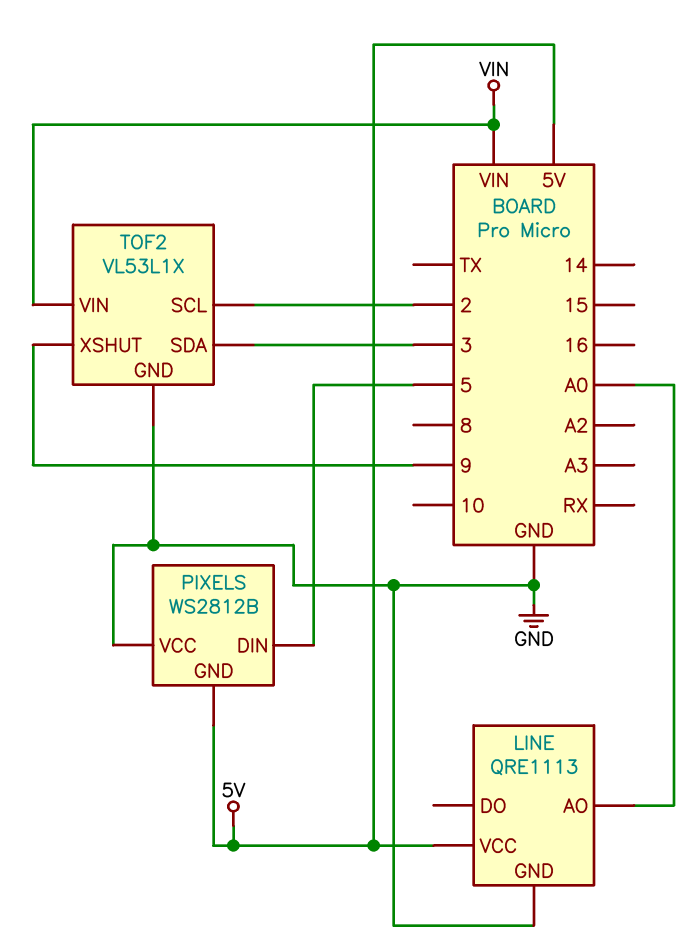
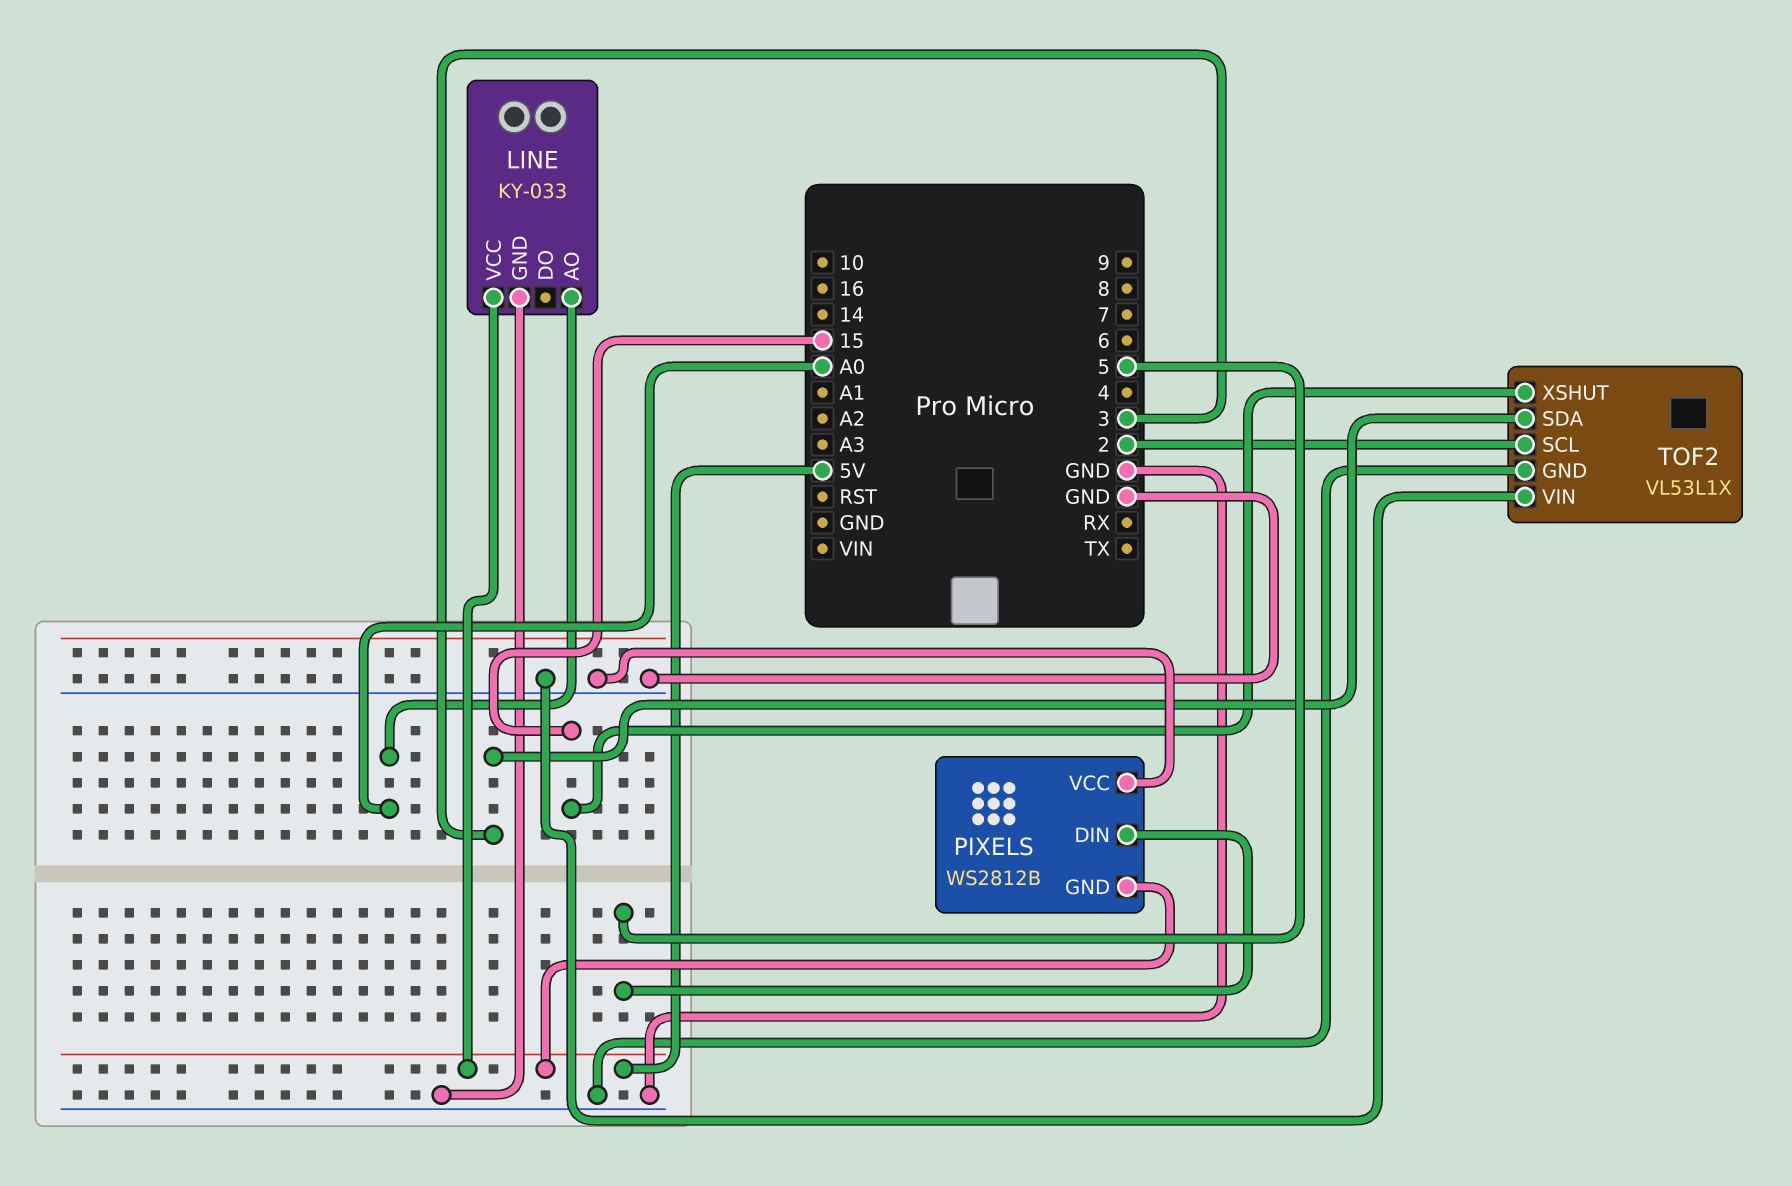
LINE: QRE1113 -> KY-033
TOF2 pin VIN: VIN -> GND
TOF2 pin XSHUT: 9 -> 15

